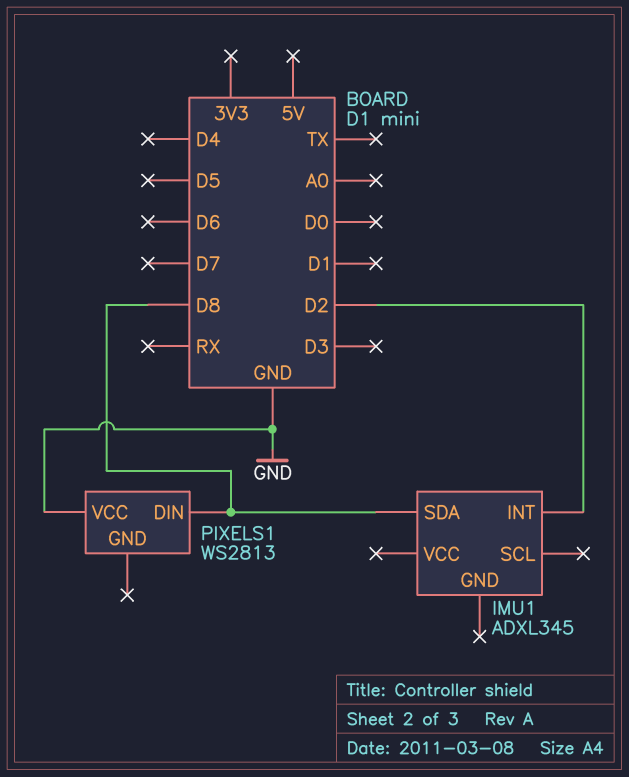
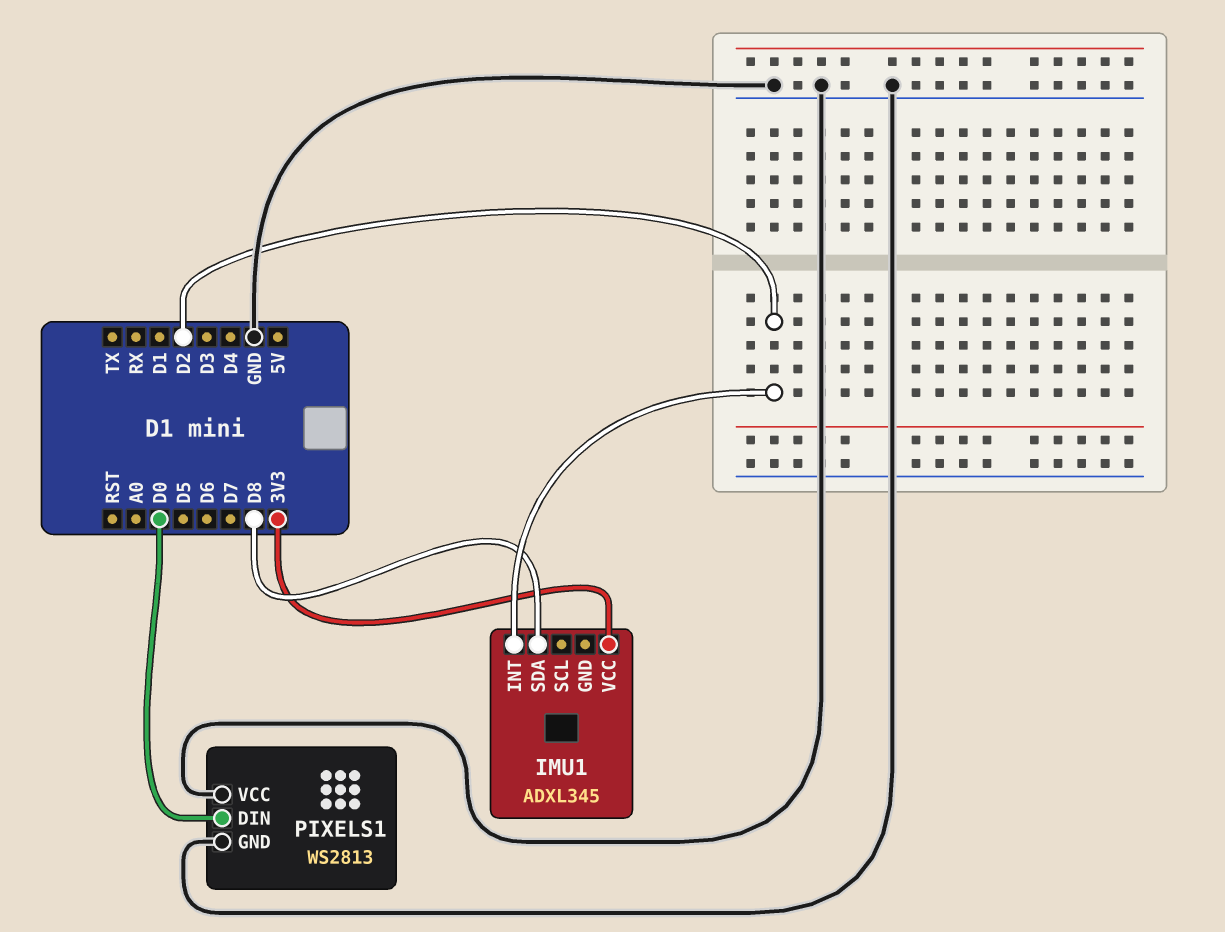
IMU1 pin VCC: none -> 3V3
PIXELS1 pin DIN: D8 -> D0
PIXELS1 pin GND: none -> GND

